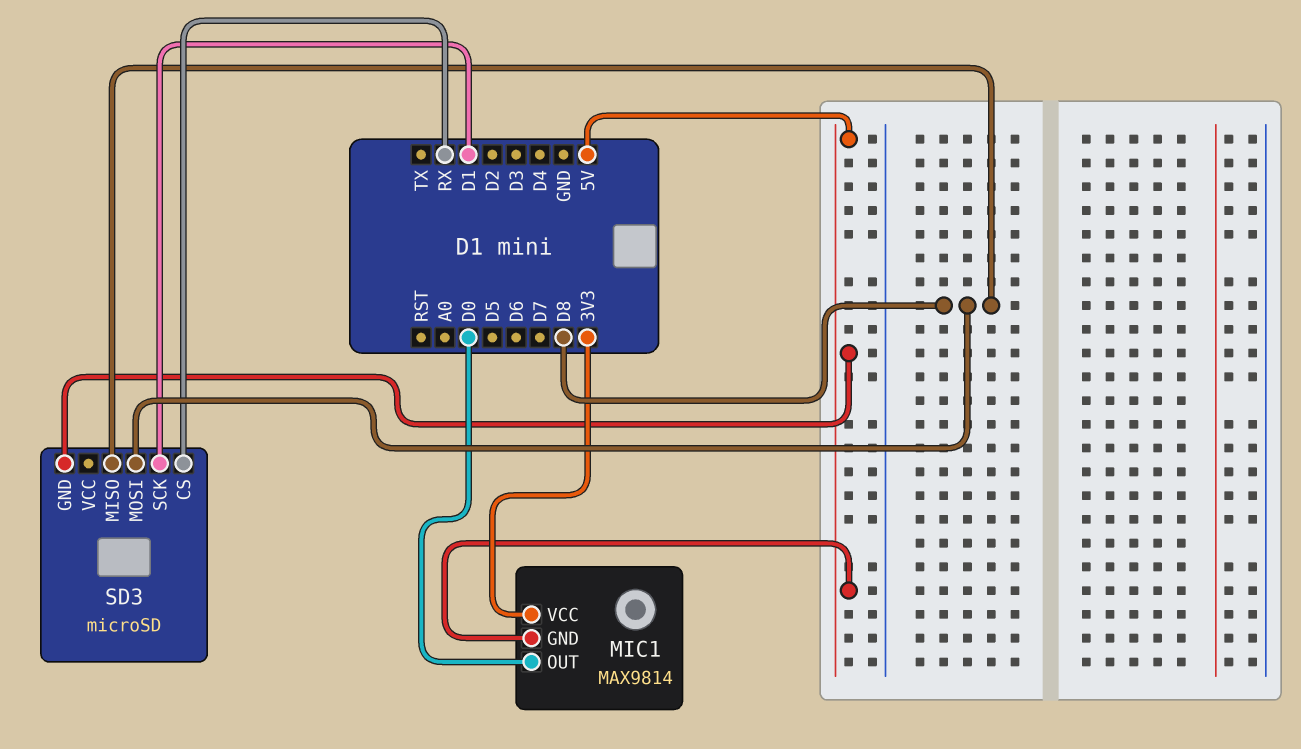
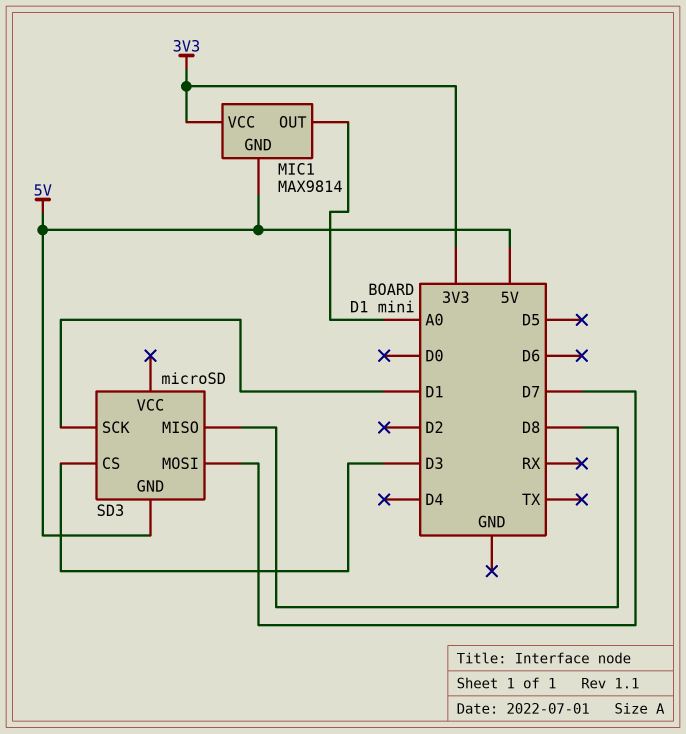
MIC1 pin OUT: D0 -> A0
SD3 pin CS: RX -> D3
SD3 pin MOSI: D8 -> D7

